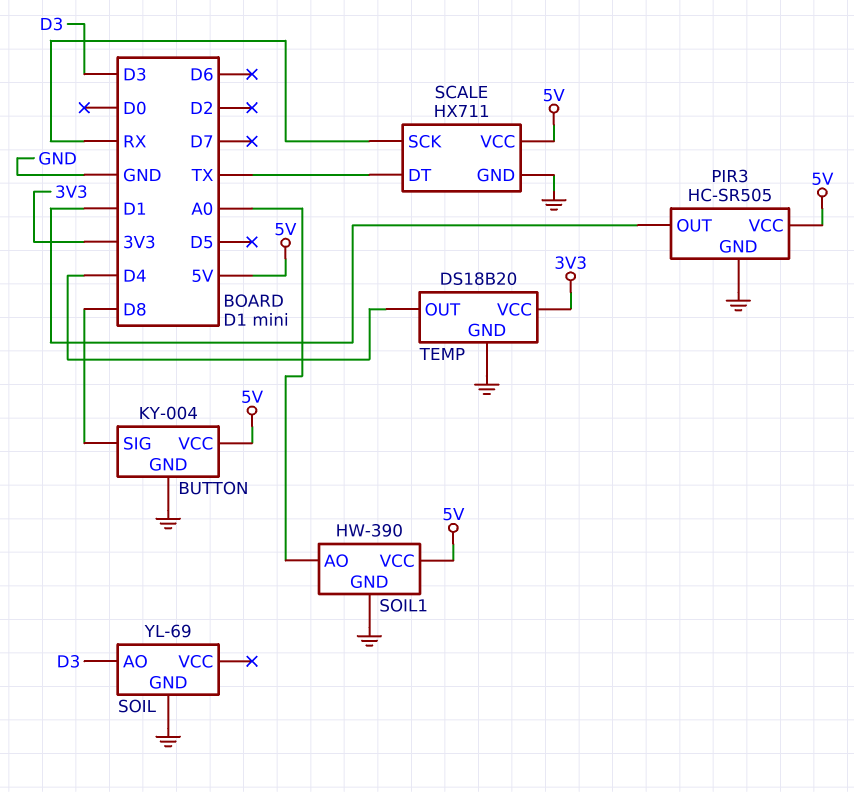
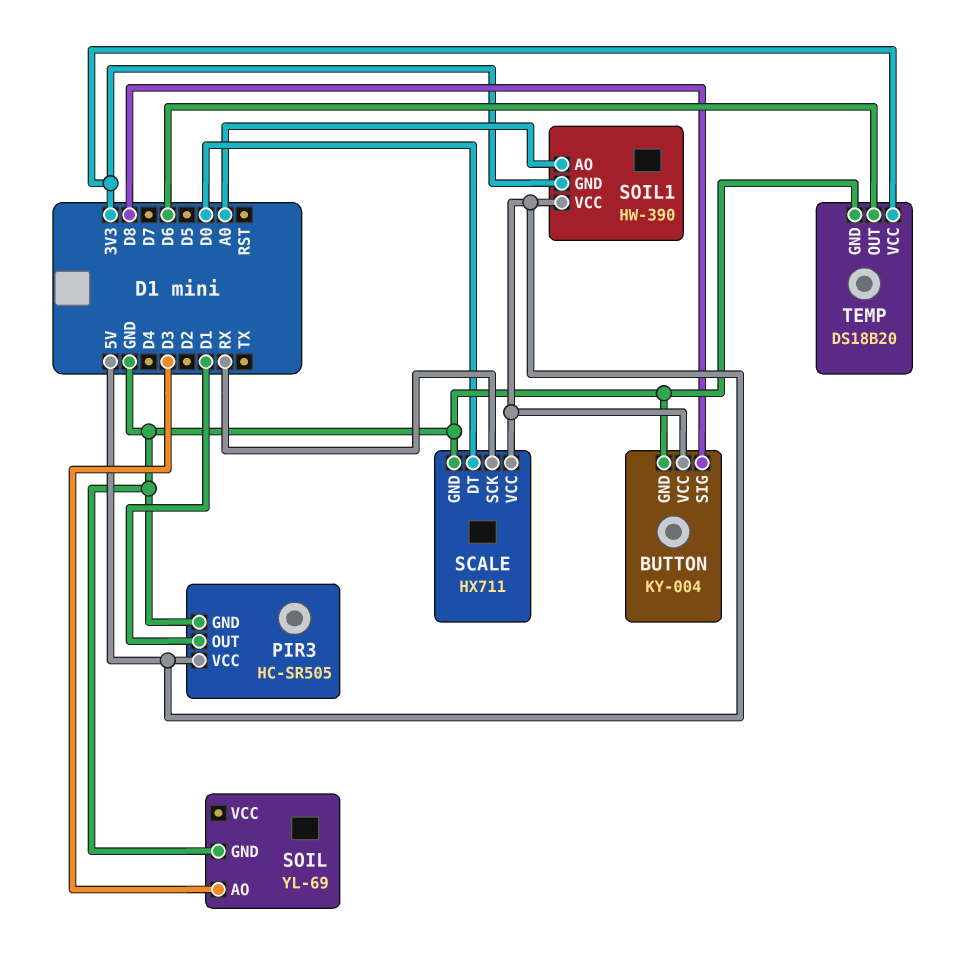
SCALE pin DT: TX -> D0
SOIL1 pin GND: GND -> 3V3
TEMP pin OUT: D4 -> D6

